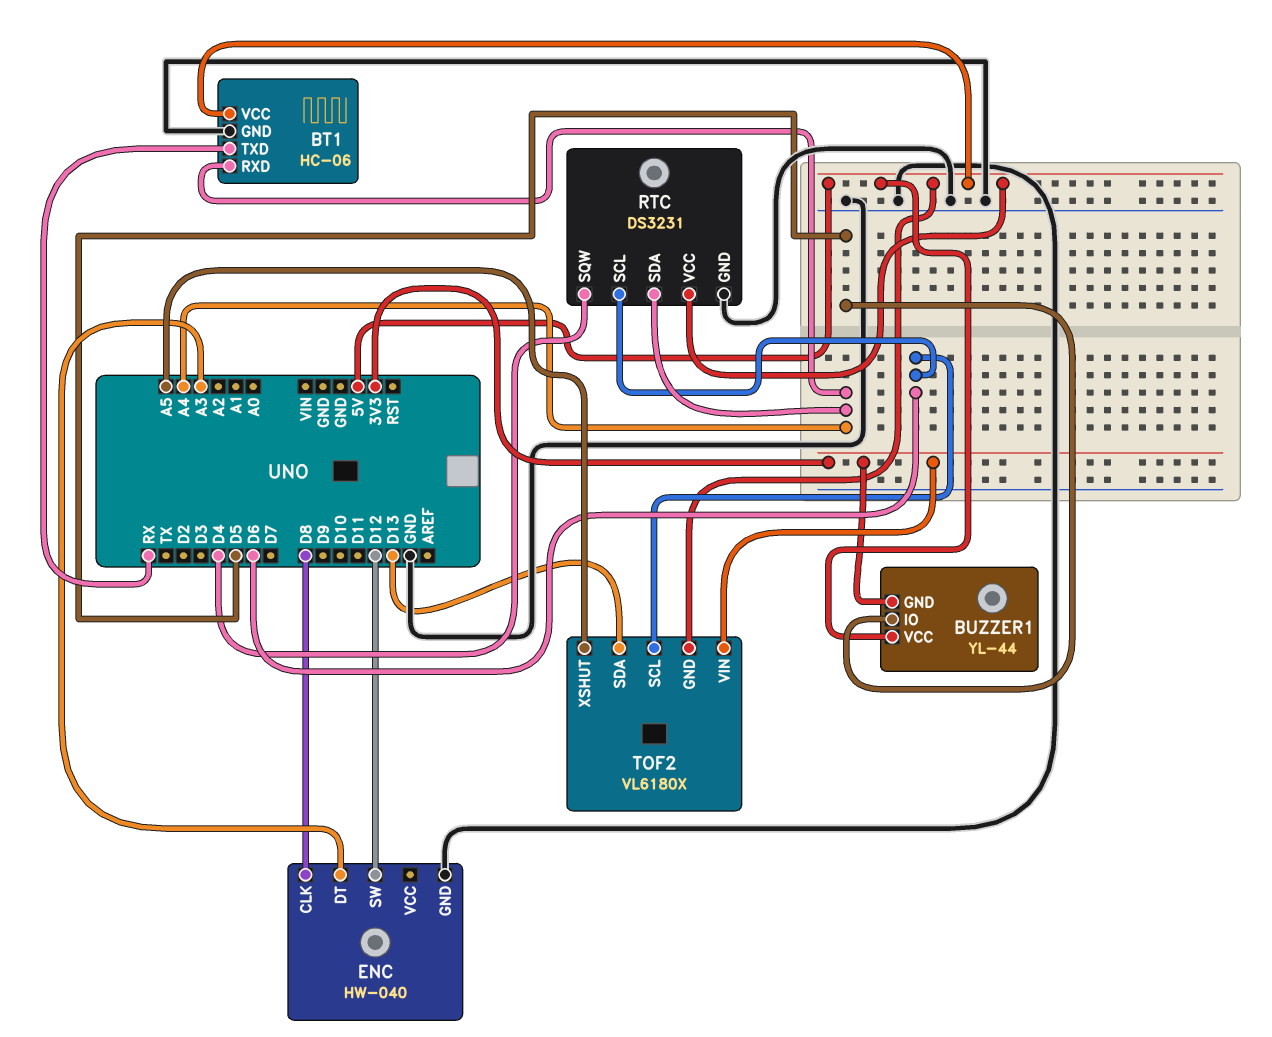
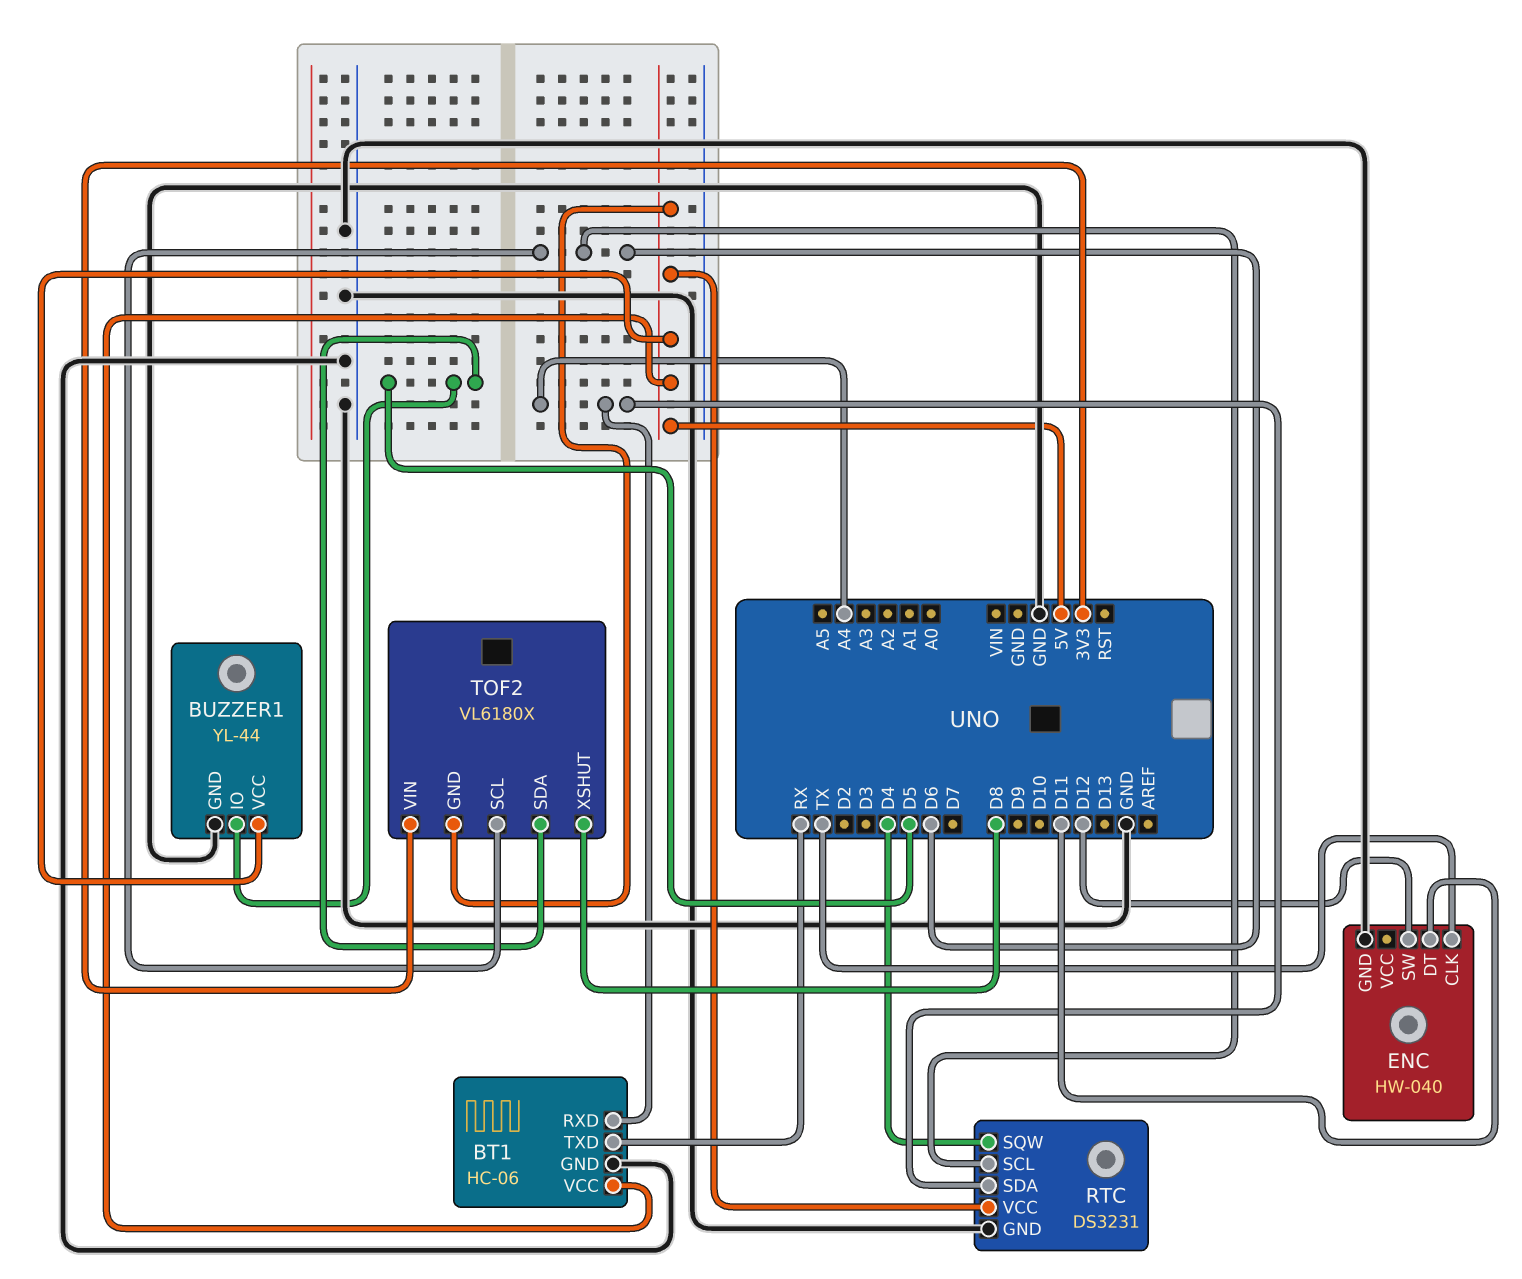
BUZZER1 pin GND: 3V3 -> GND
ENC pin CLK: D8 -> TX
ENC pin DT: A3 -> D11
TOF2 pin SDA: D13 -> D5
TOF2 pin XSHUT: A5 -> D8

